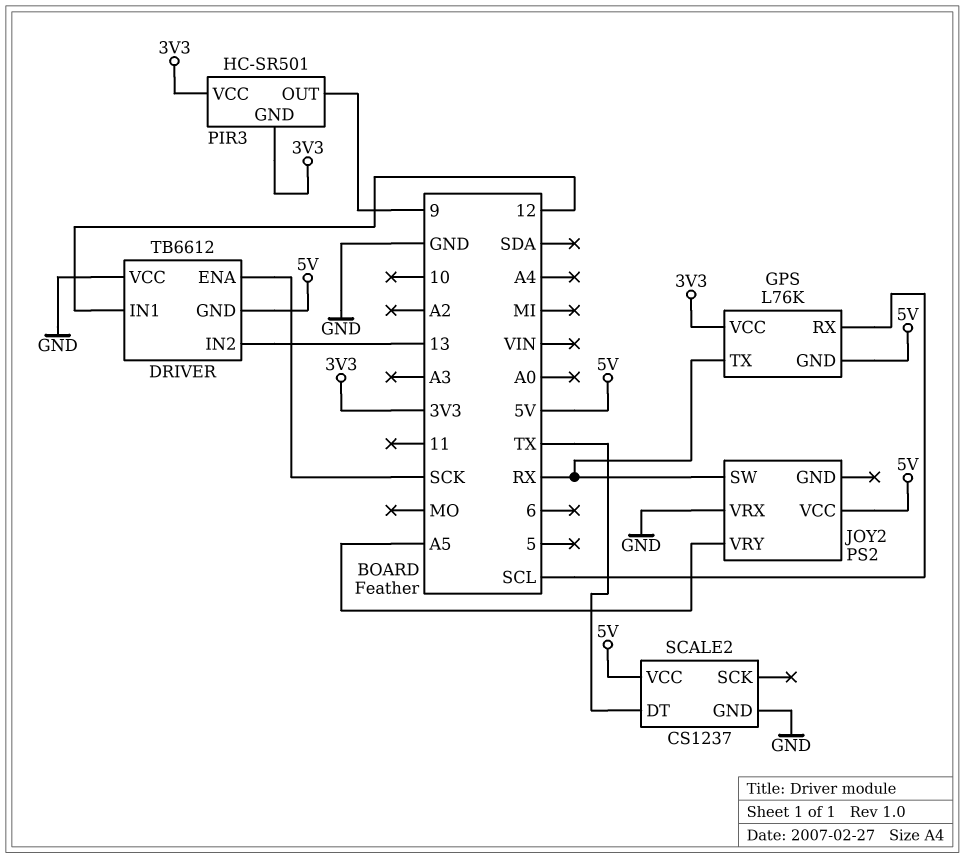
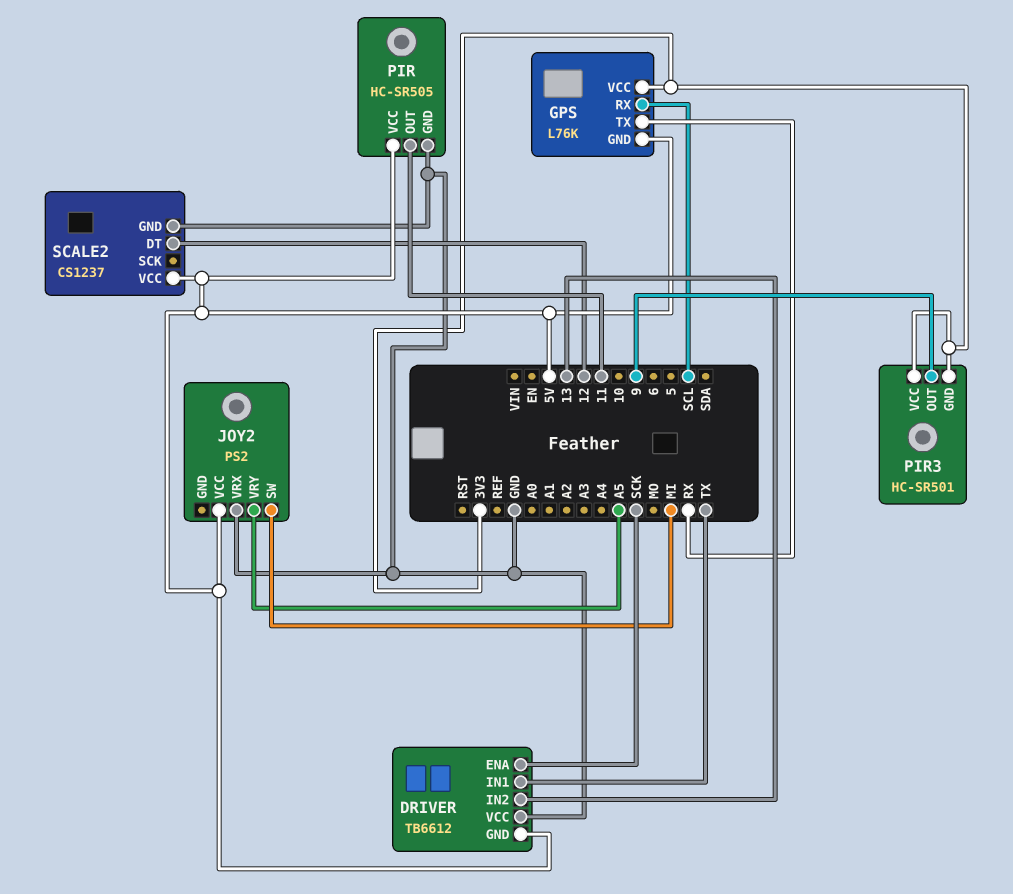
DRIVER pin IN1: 12 -> TX
JOY2 pin SW: RX -> MI
PIR: none -> HC-SR505
PIR pin GND: none -> GND
PIR pin OUT: none -> 11
PIR pin VCC: none -> 5V
SCALE2 pin DT: TX -> 12

